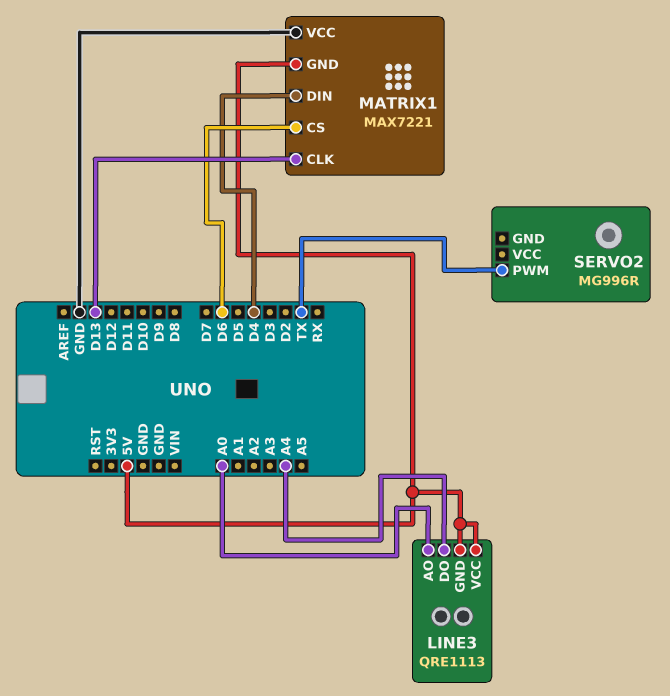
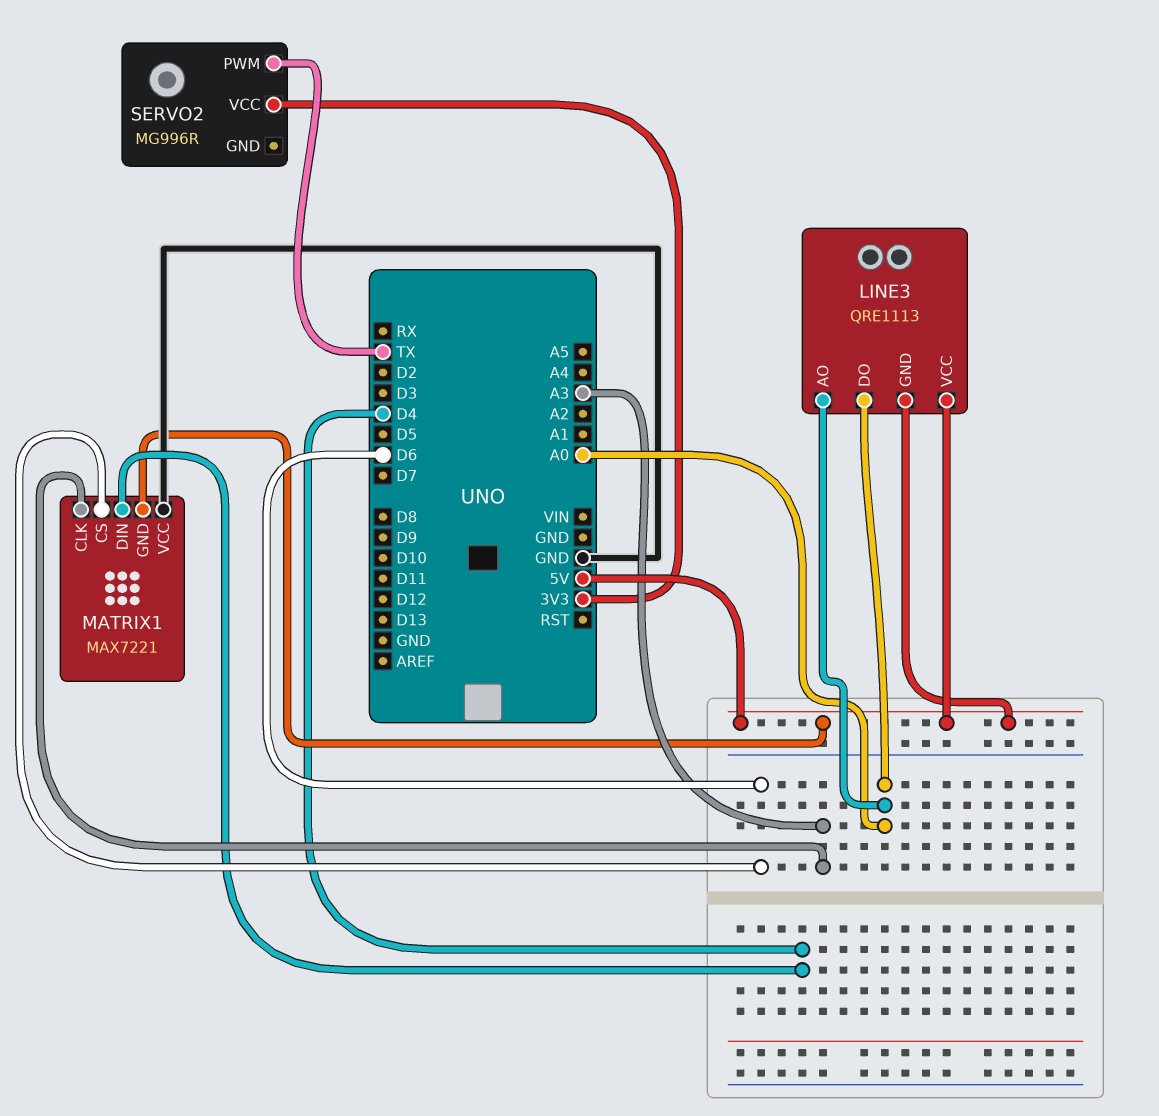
LINE3 pin DO: A4 -> A0
MATRIX1 pin CLK: D13 -> A3
SERVO2 pin VCC: none -> 3V3

